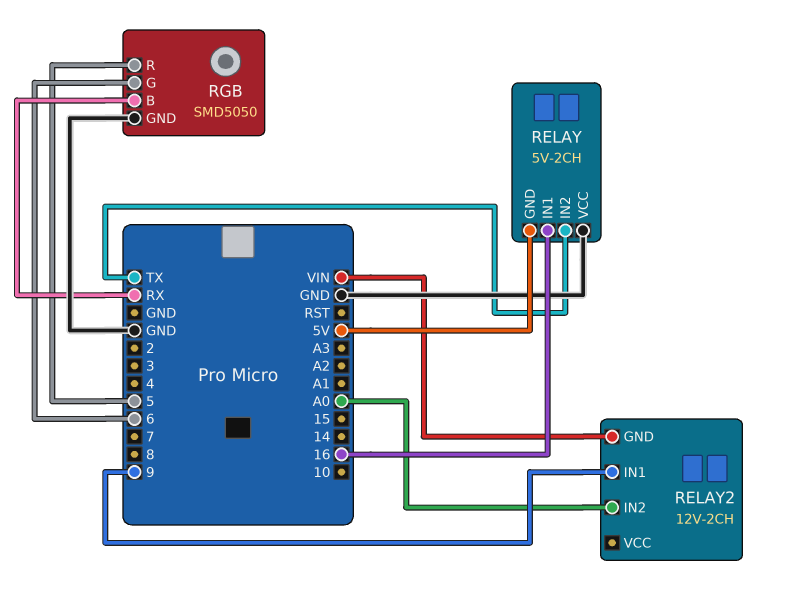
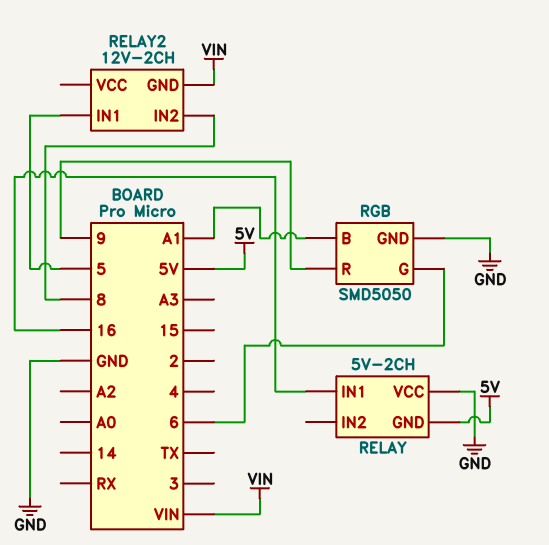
RELAY pin IN2: TX -> none
RELAY2 pin IN1: 9 -> 5
RELAY2 pin IN2: A0 -> 8
RGB pin B: RX -> A1
RGB pin R: 5 -> 9

